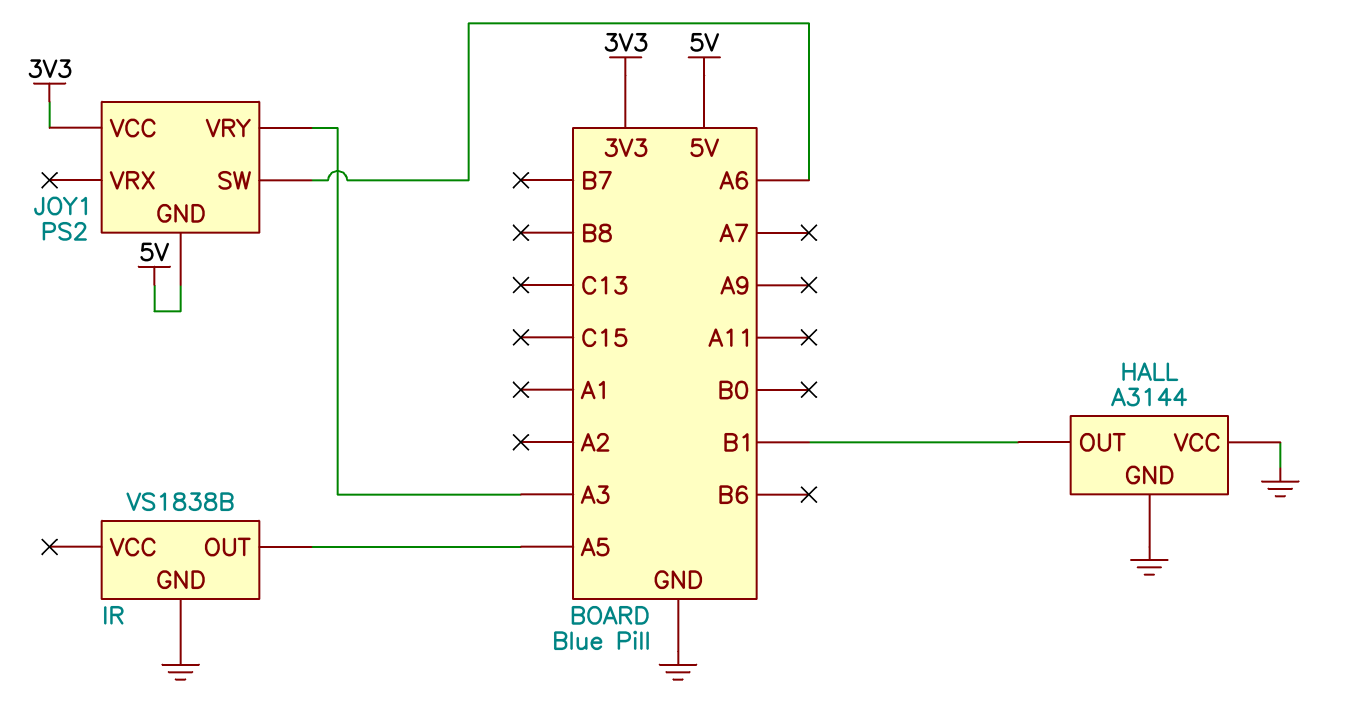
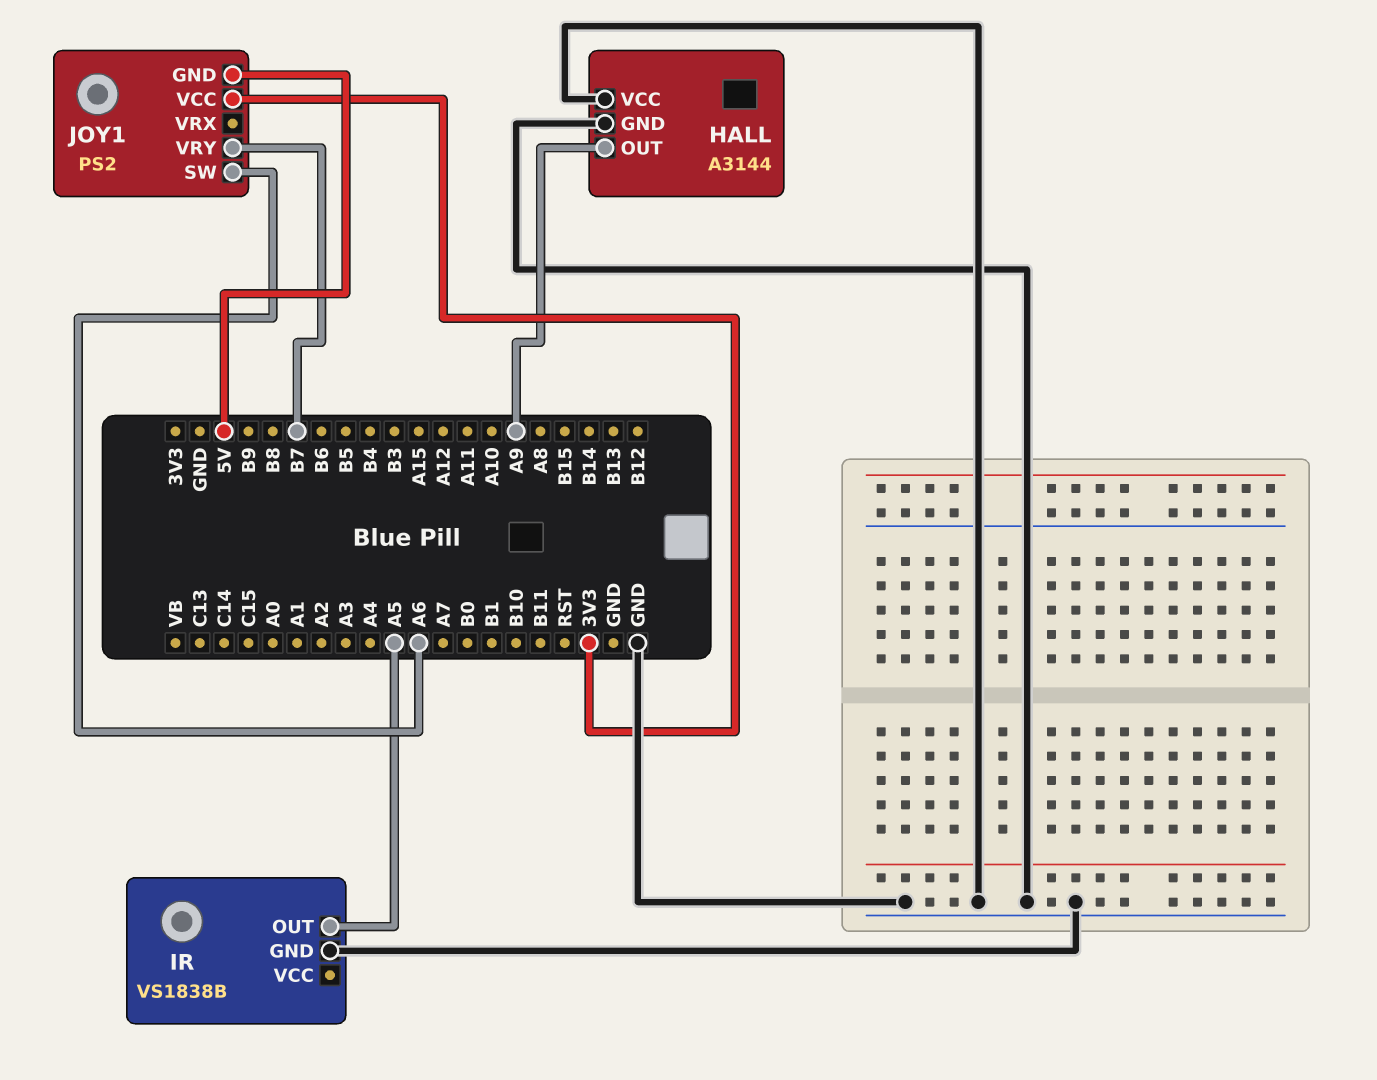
HALL pin OUT: B1 -> A9
JOY1 pin VRY: A3 -> B7

